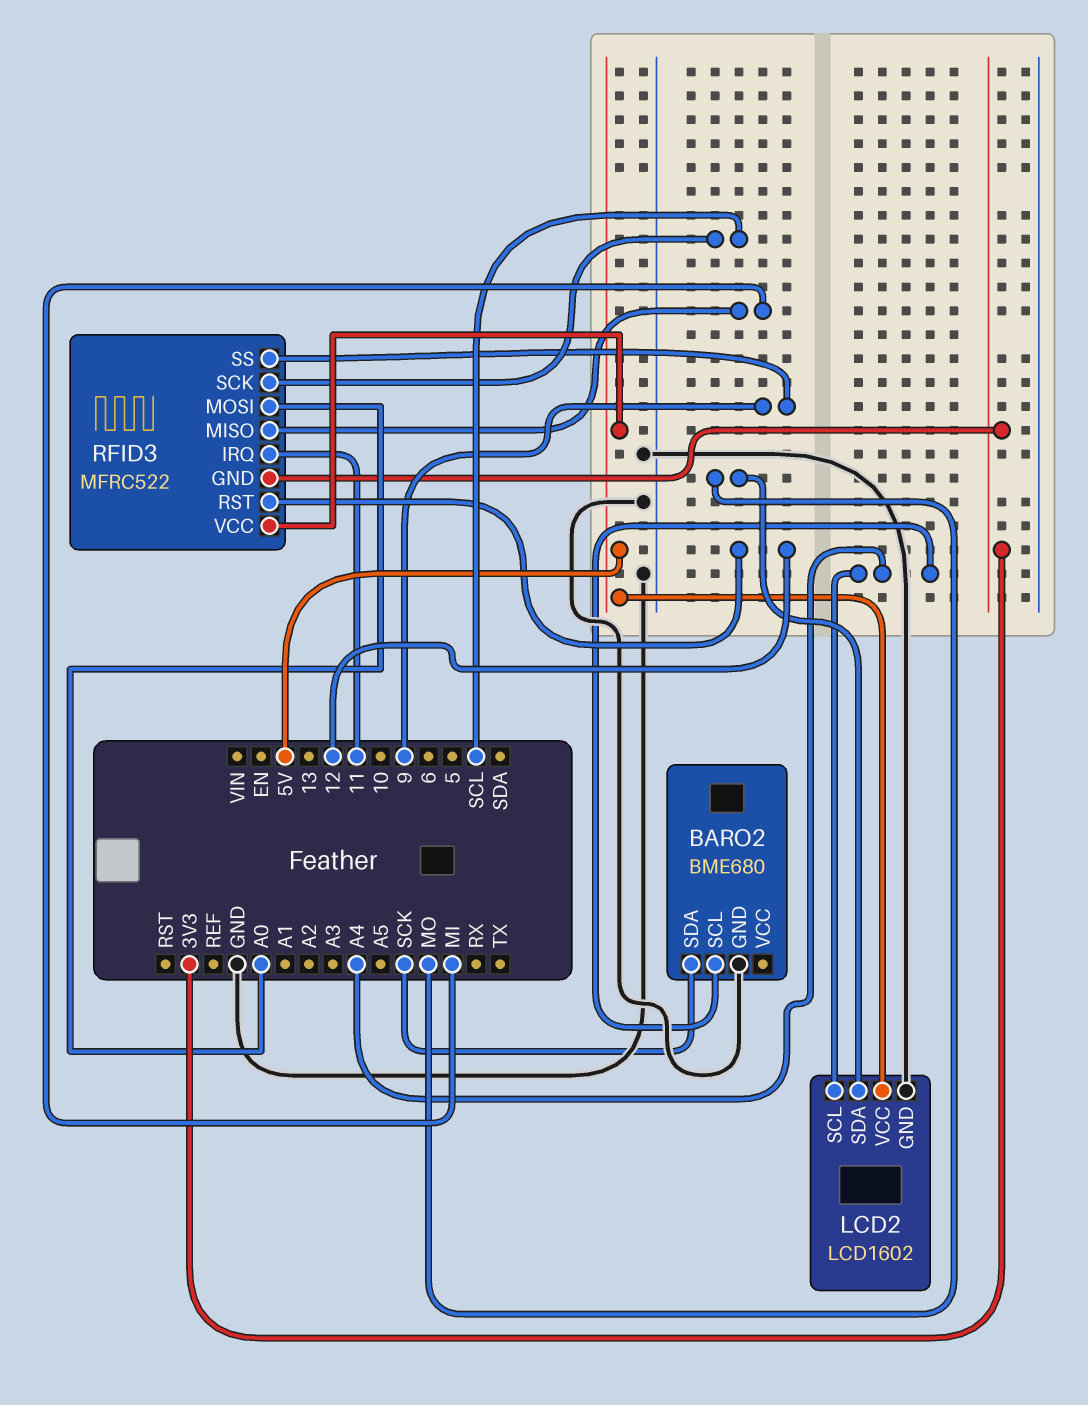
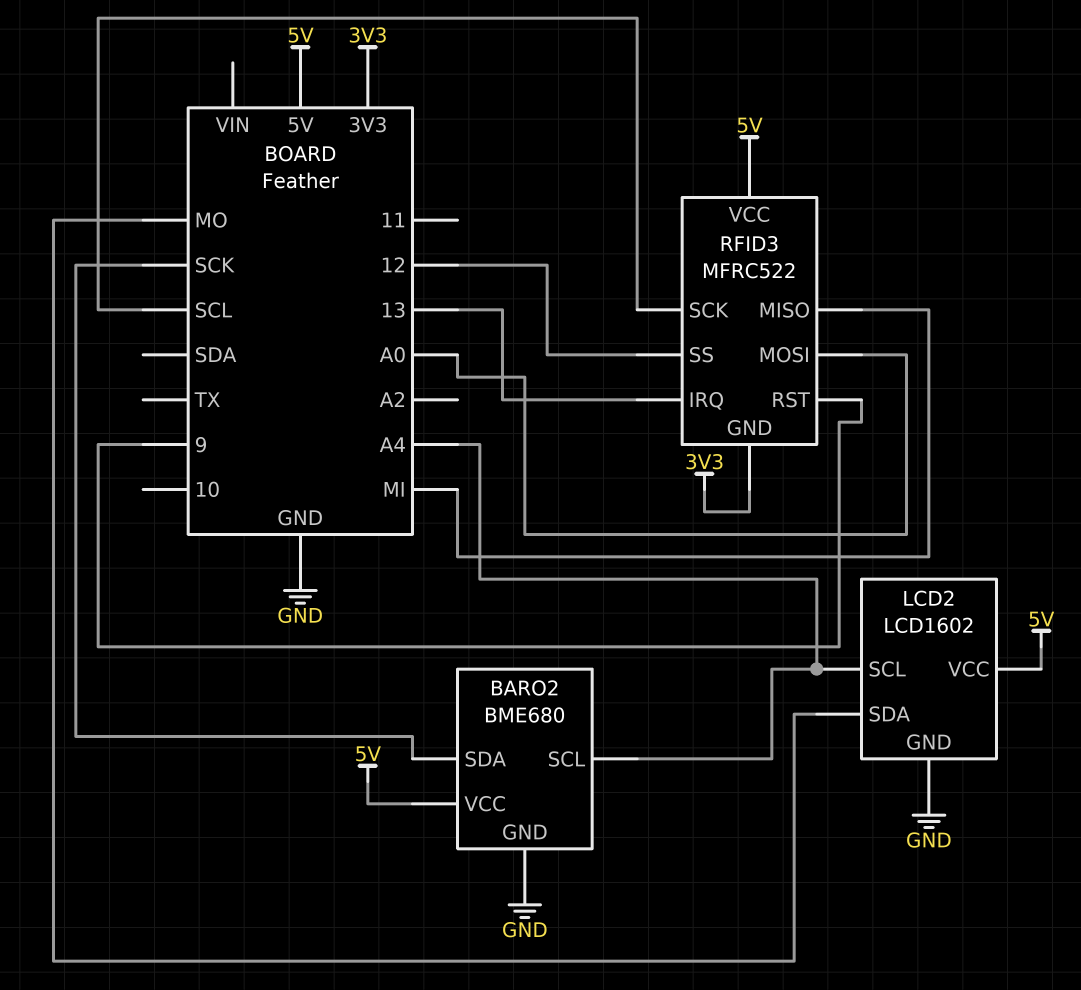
BARO2 pin VCC: none -> 5V
RFID3 pin IRQ: 11 -> 13
RFID3 pin RST: 12 -> 9
RFID3 pin SS: 9 -> 12

